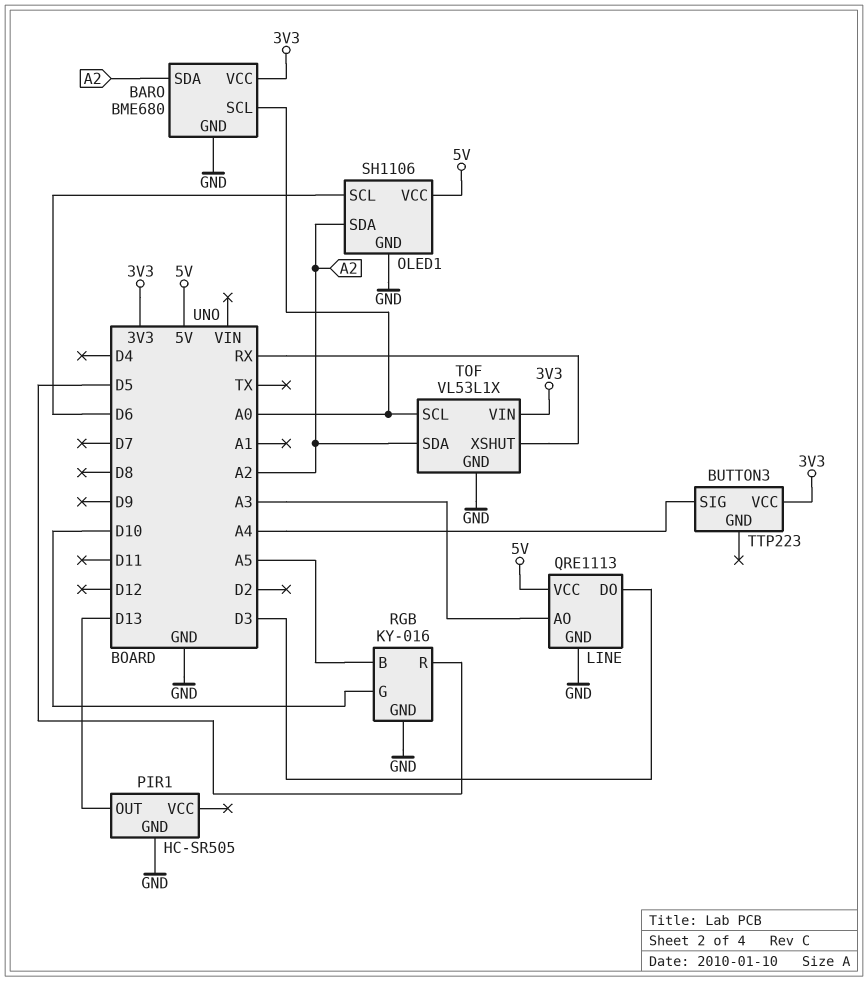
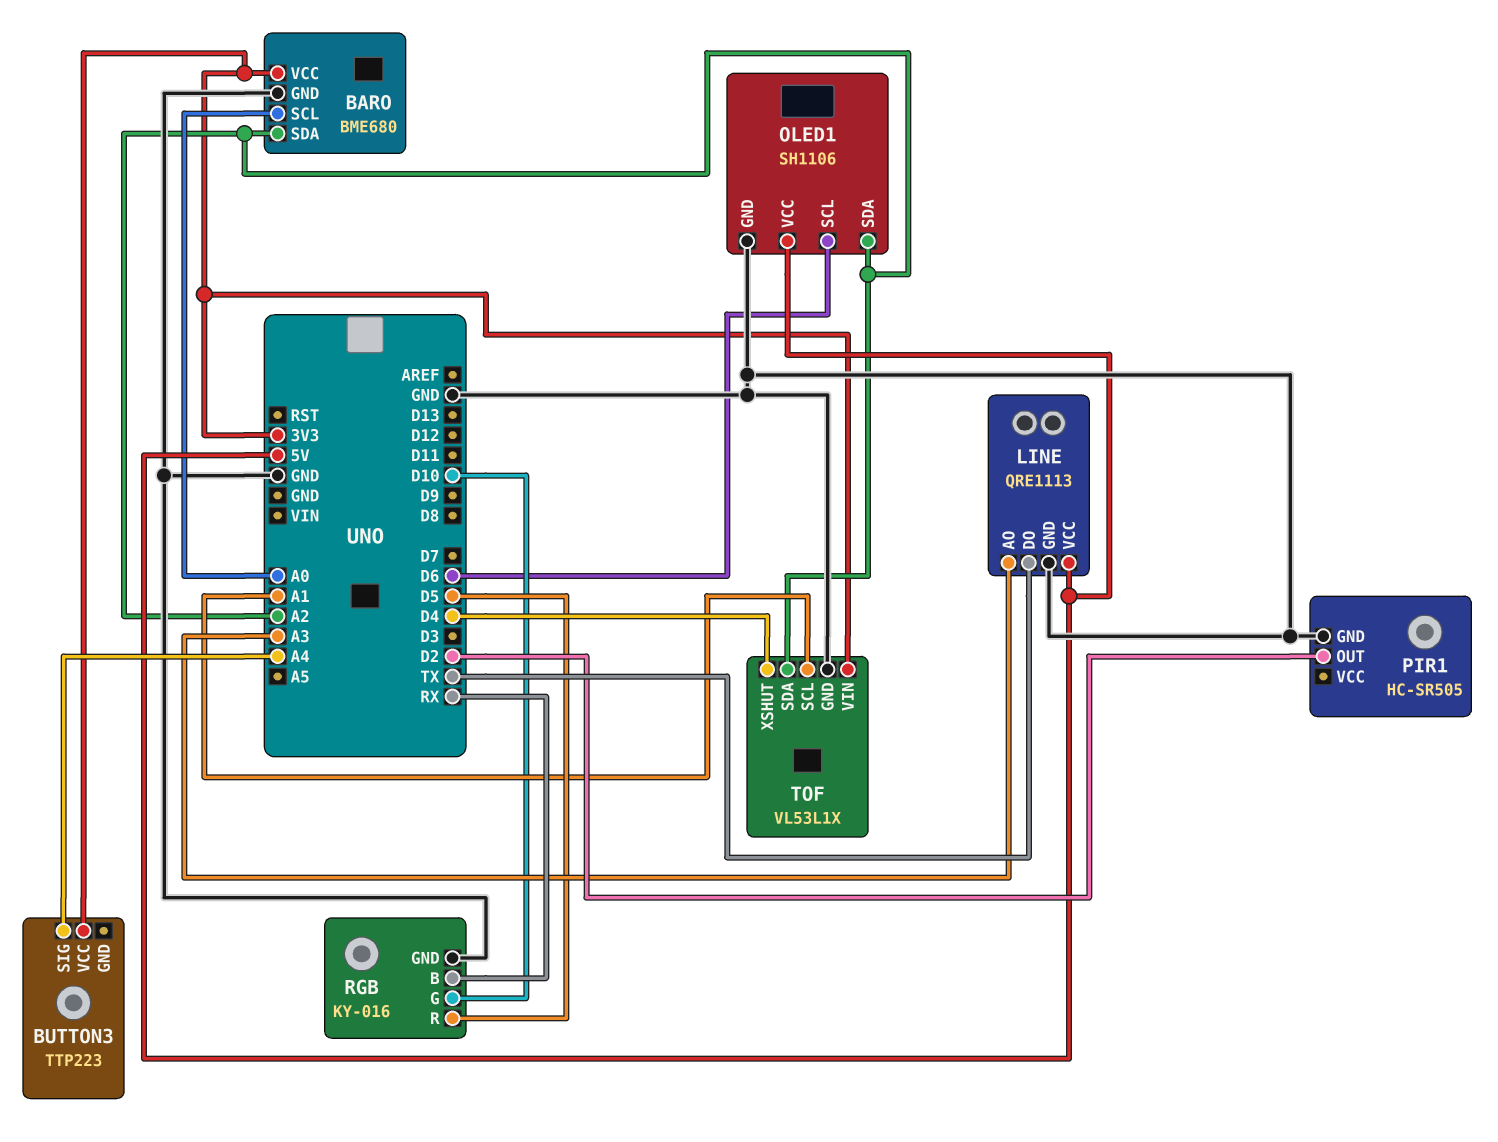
LINE pin DO: D3 -> TX
PIR1 pin OUT: D13 -> D2
RGB pin B: A5 -> RX
TOF pin SCL: A0 -> A1
TOF pin XSHUT: RX -> D4

